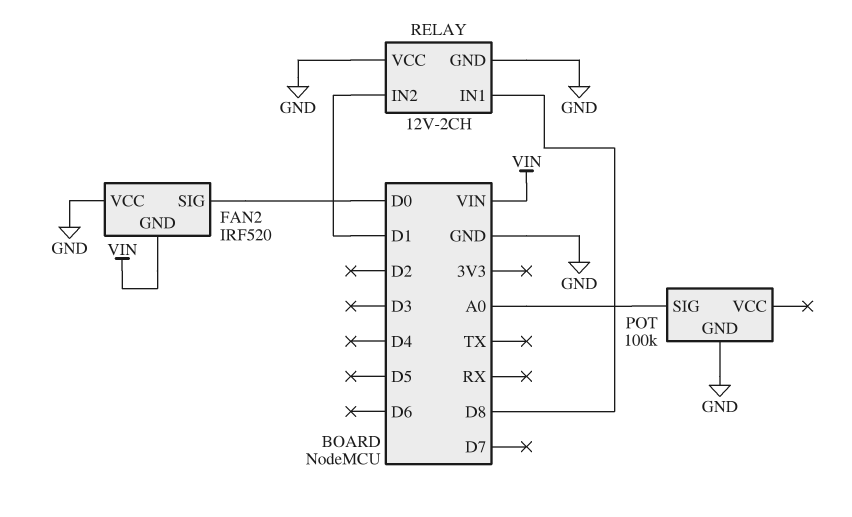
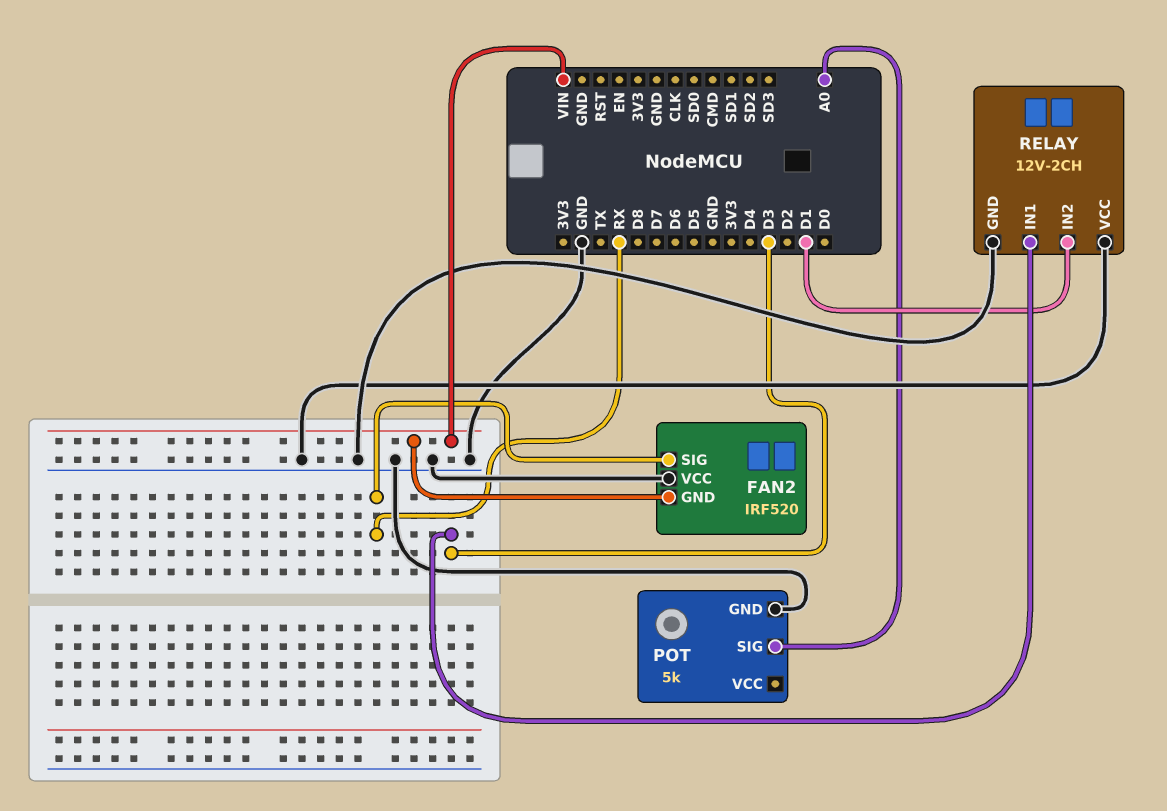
FAN2 pin SIG: D0 -> RX
POT: 100k -> 5k
RELAY pin IN1: D8 -> D3

